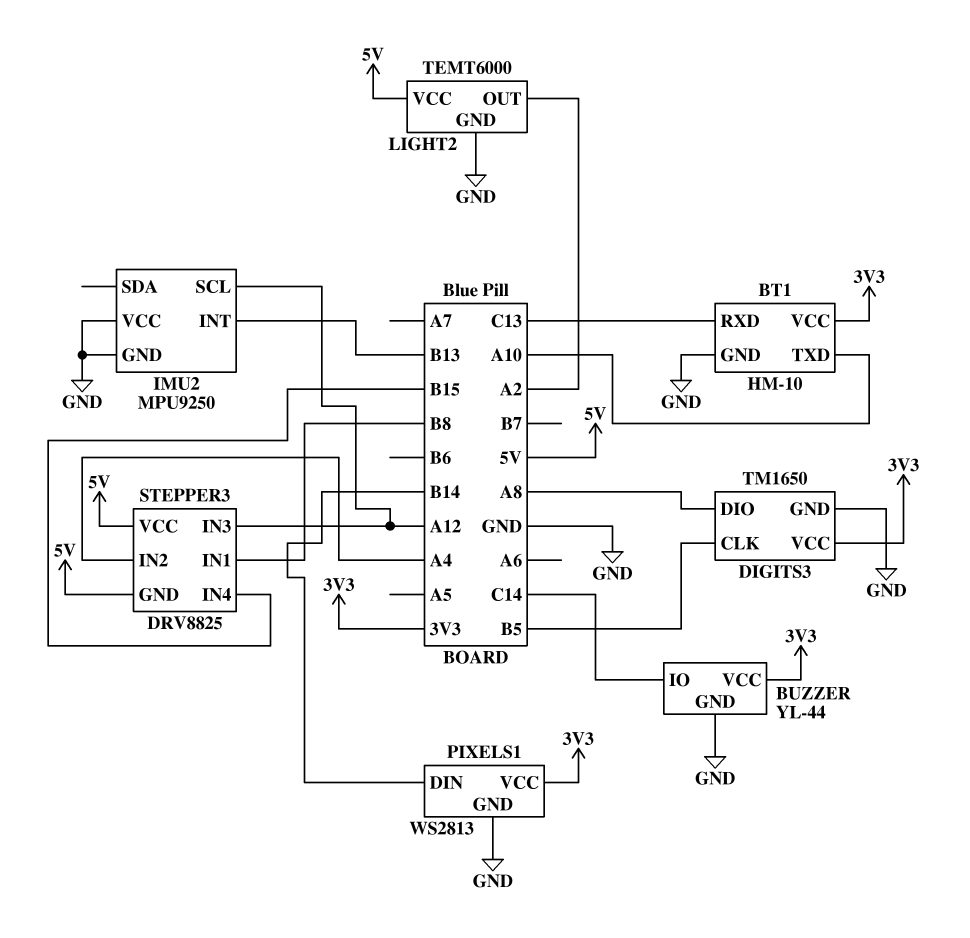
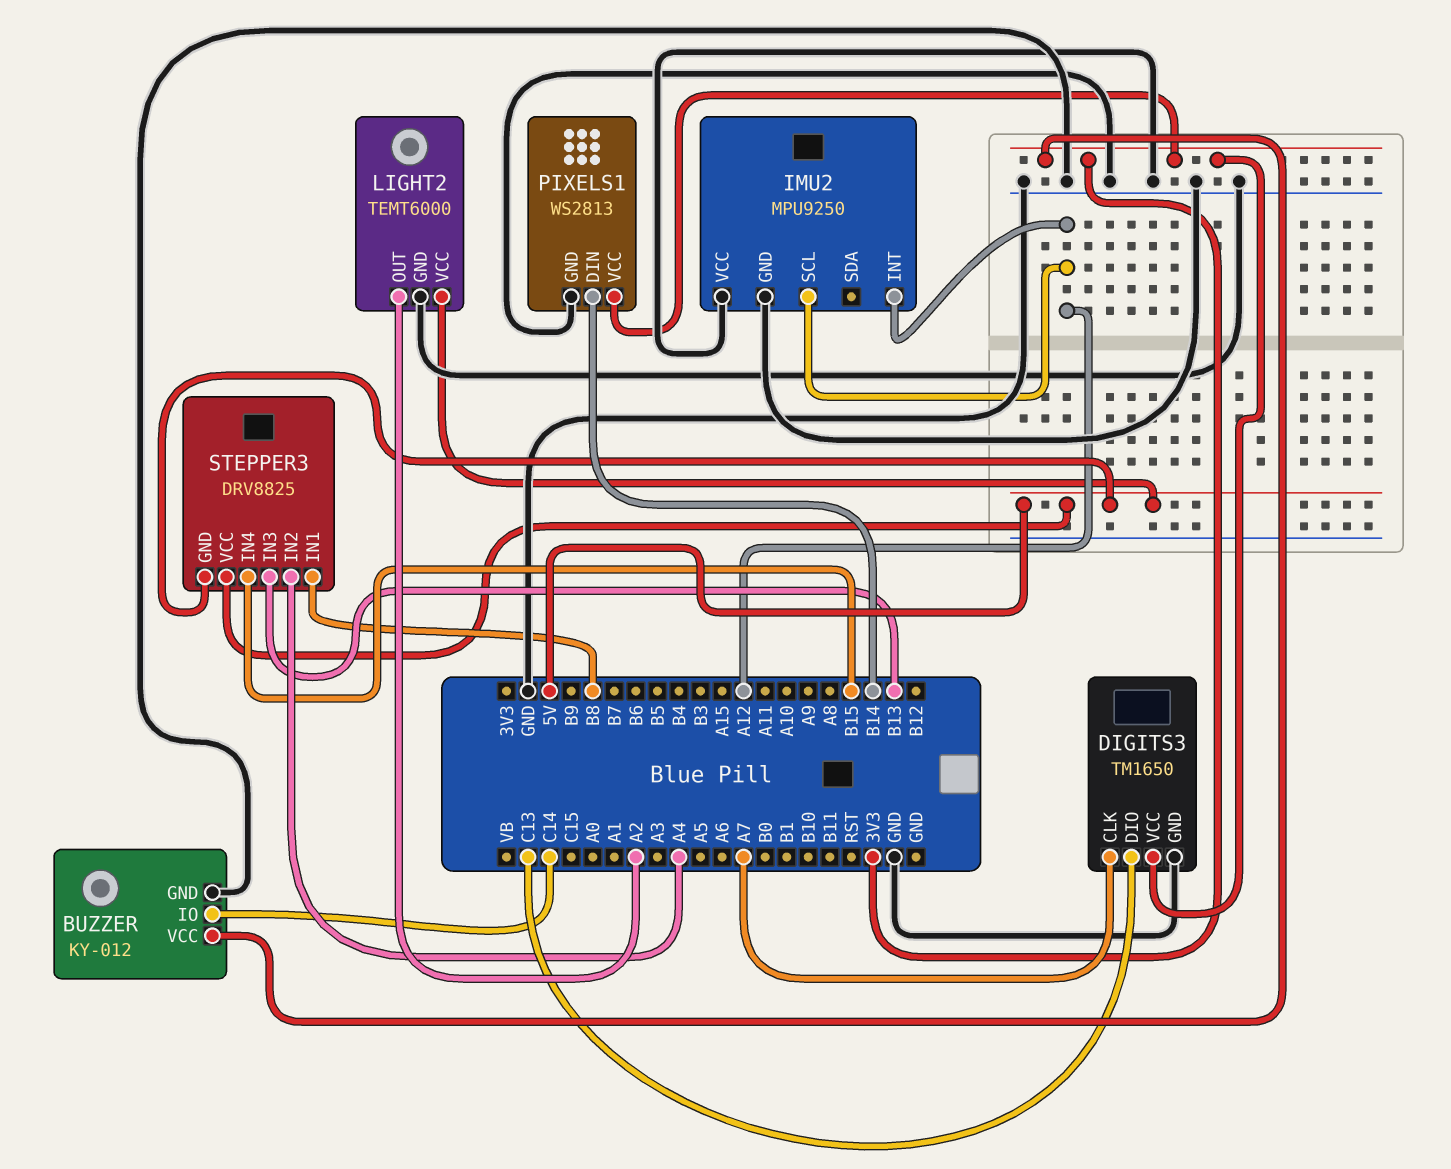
BT1: HM-10 -> none
BT1 pin GND: GND -> none
BT1 pin RXD: C13 -> none
BT1 pin TXD: A10 -> none
BT1 pin VCC: 3V3 -> none
BUZZER: YL-44 -> KY-012
DIGITS3 pin CLK: B5 -> A7
DIGITS3 pin DIO: A8 -> C13
IMU2 pin INT: B13 -> A12
STEPPER3 pin IN3: A12 -> B13

